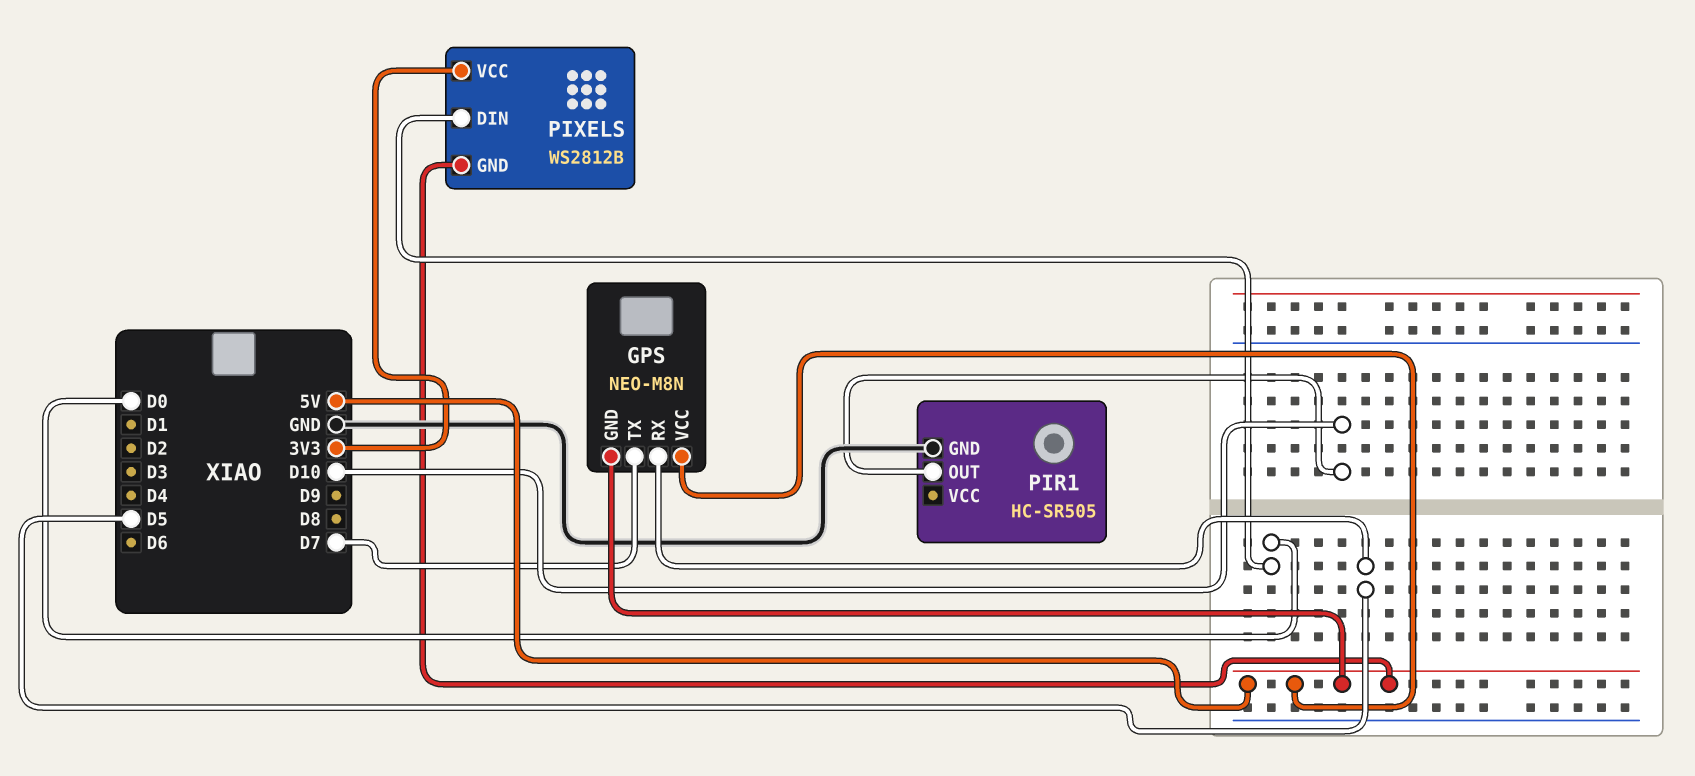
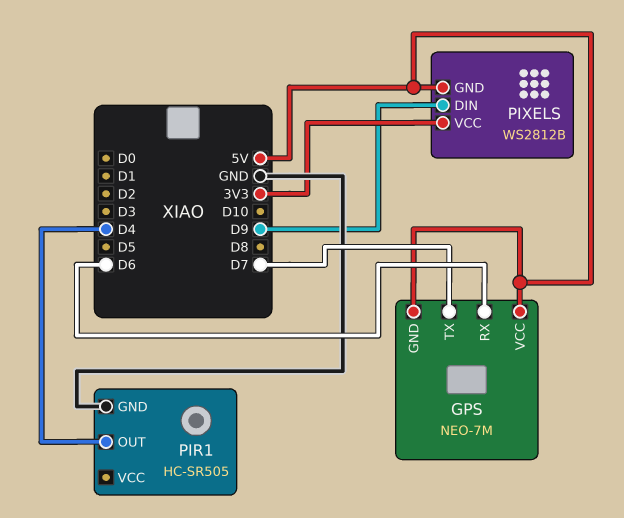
GPS: NEO-M8N -> NEO-7M
GPS pin RX: D5 -> D6
PIR1 pin OUT: D10 -> D4
PIXELS pin DIN: D0 -> D9

